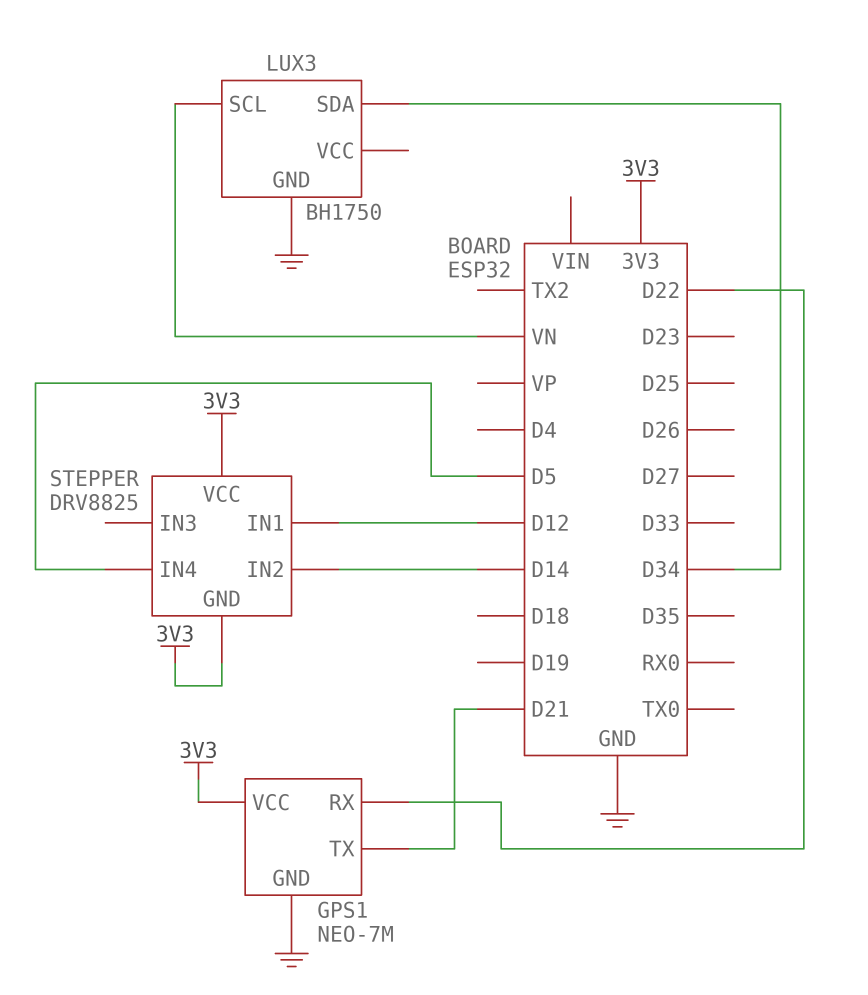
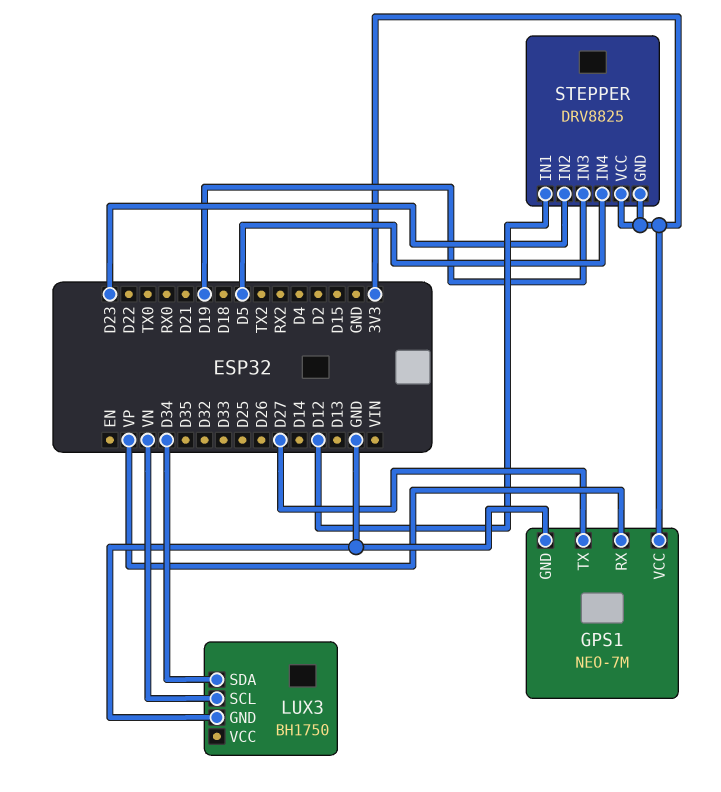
GPS1 pin RX: D22 -> VP
GPS1 pin TX: D21 -> D27
STEPPER pin IN2: D14 -> D23
STEPPER pin IN3: none -> D19

